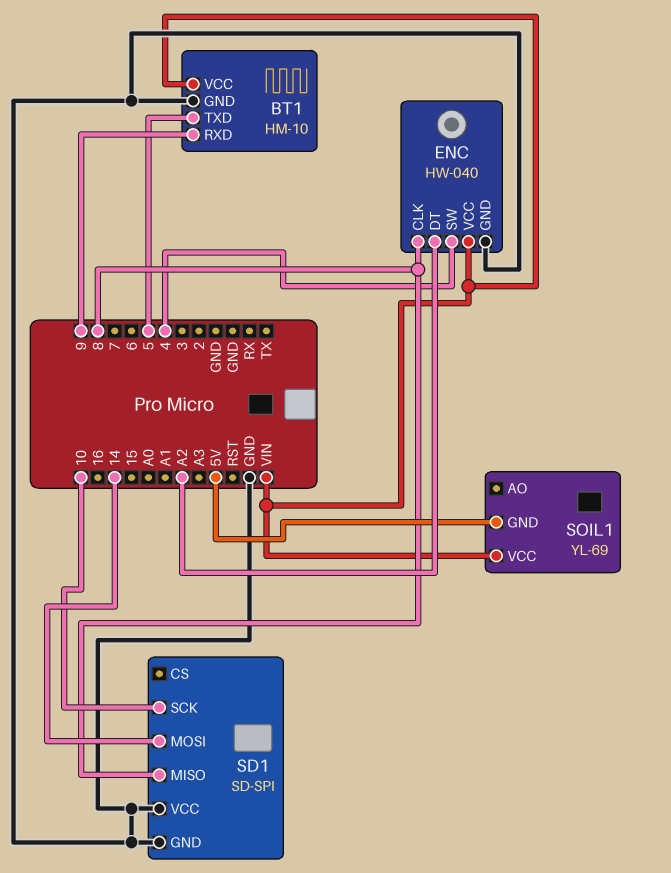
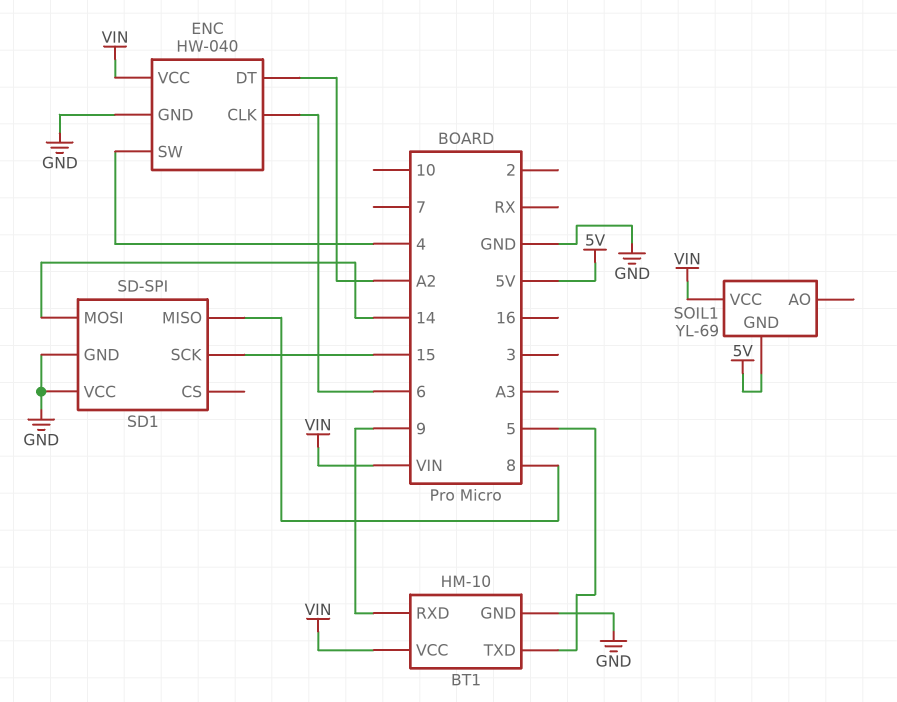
ENC pin CLK: 8 -> 6
SD1 pin SCK: 10 -> 15

